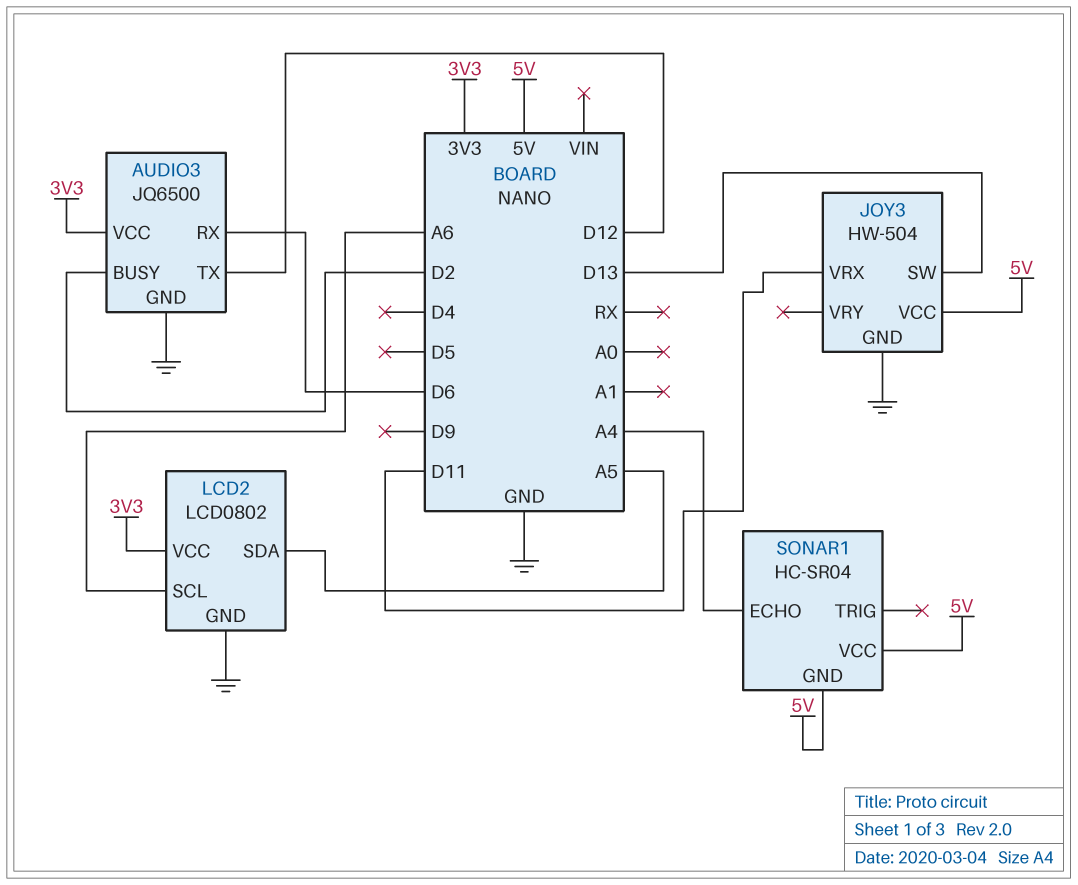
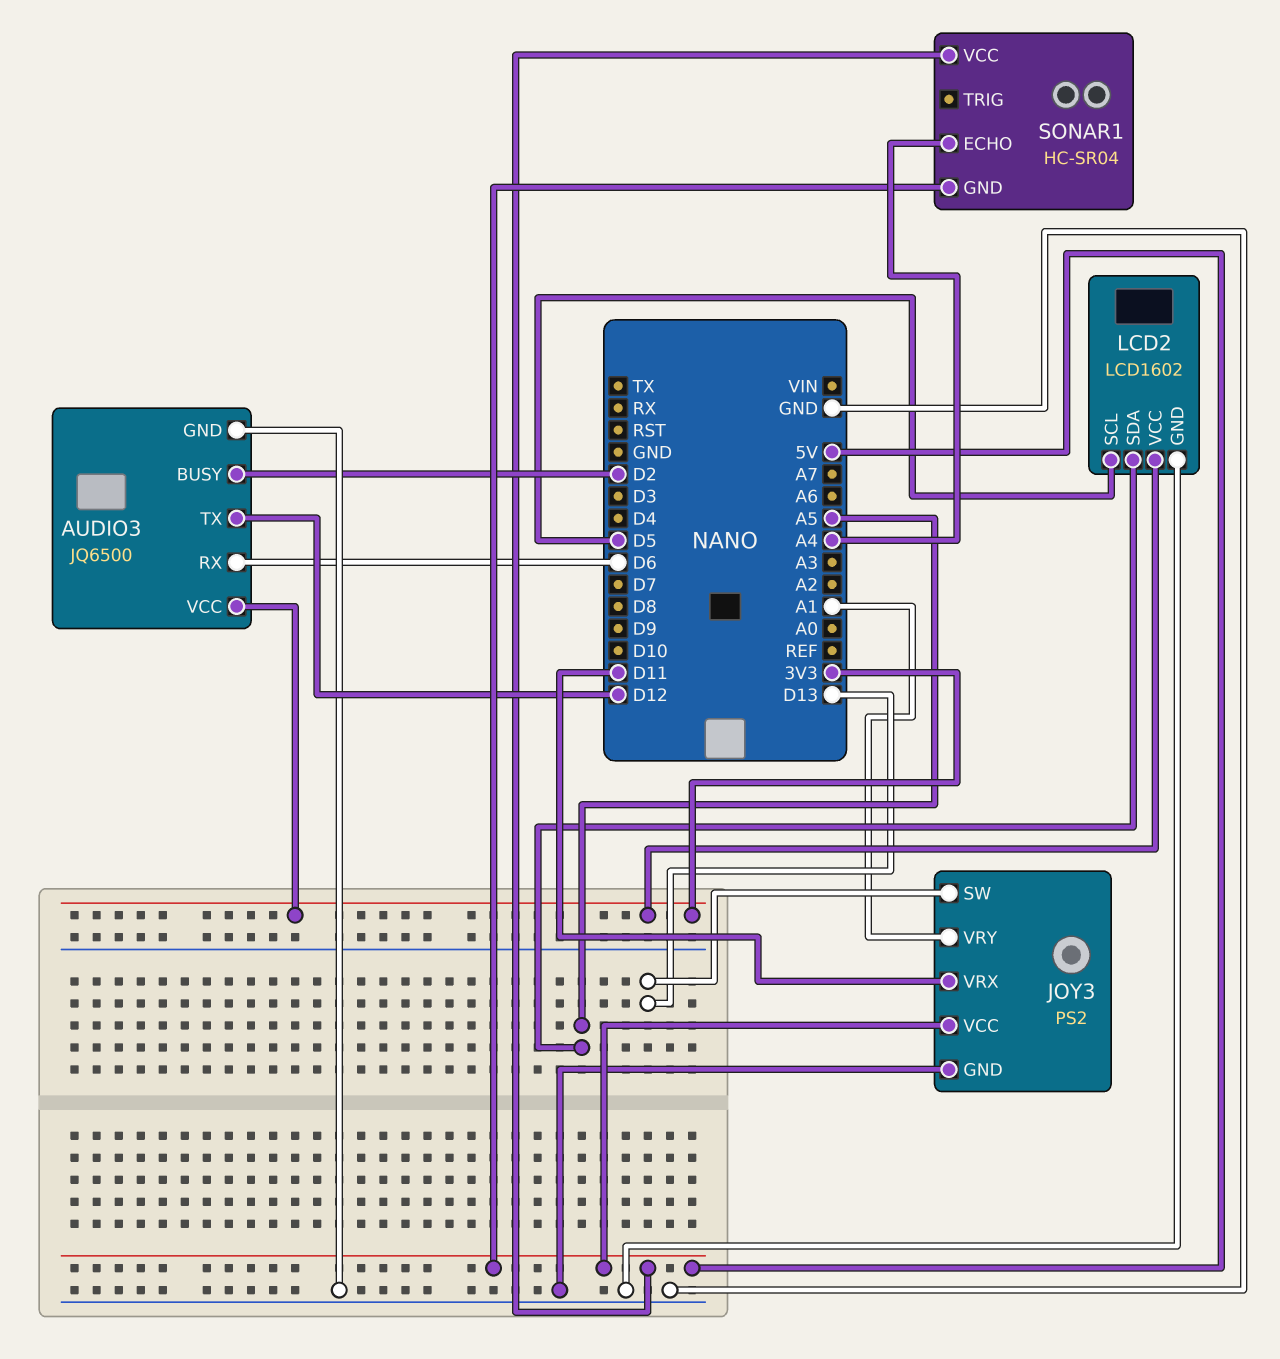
JOY3: HW-504 -> PS2
JOY3 pin VRY: none -> A1
LCD2: LCD0802 -> LCD1602
LCD2 pin SCL: A6 -> D5

